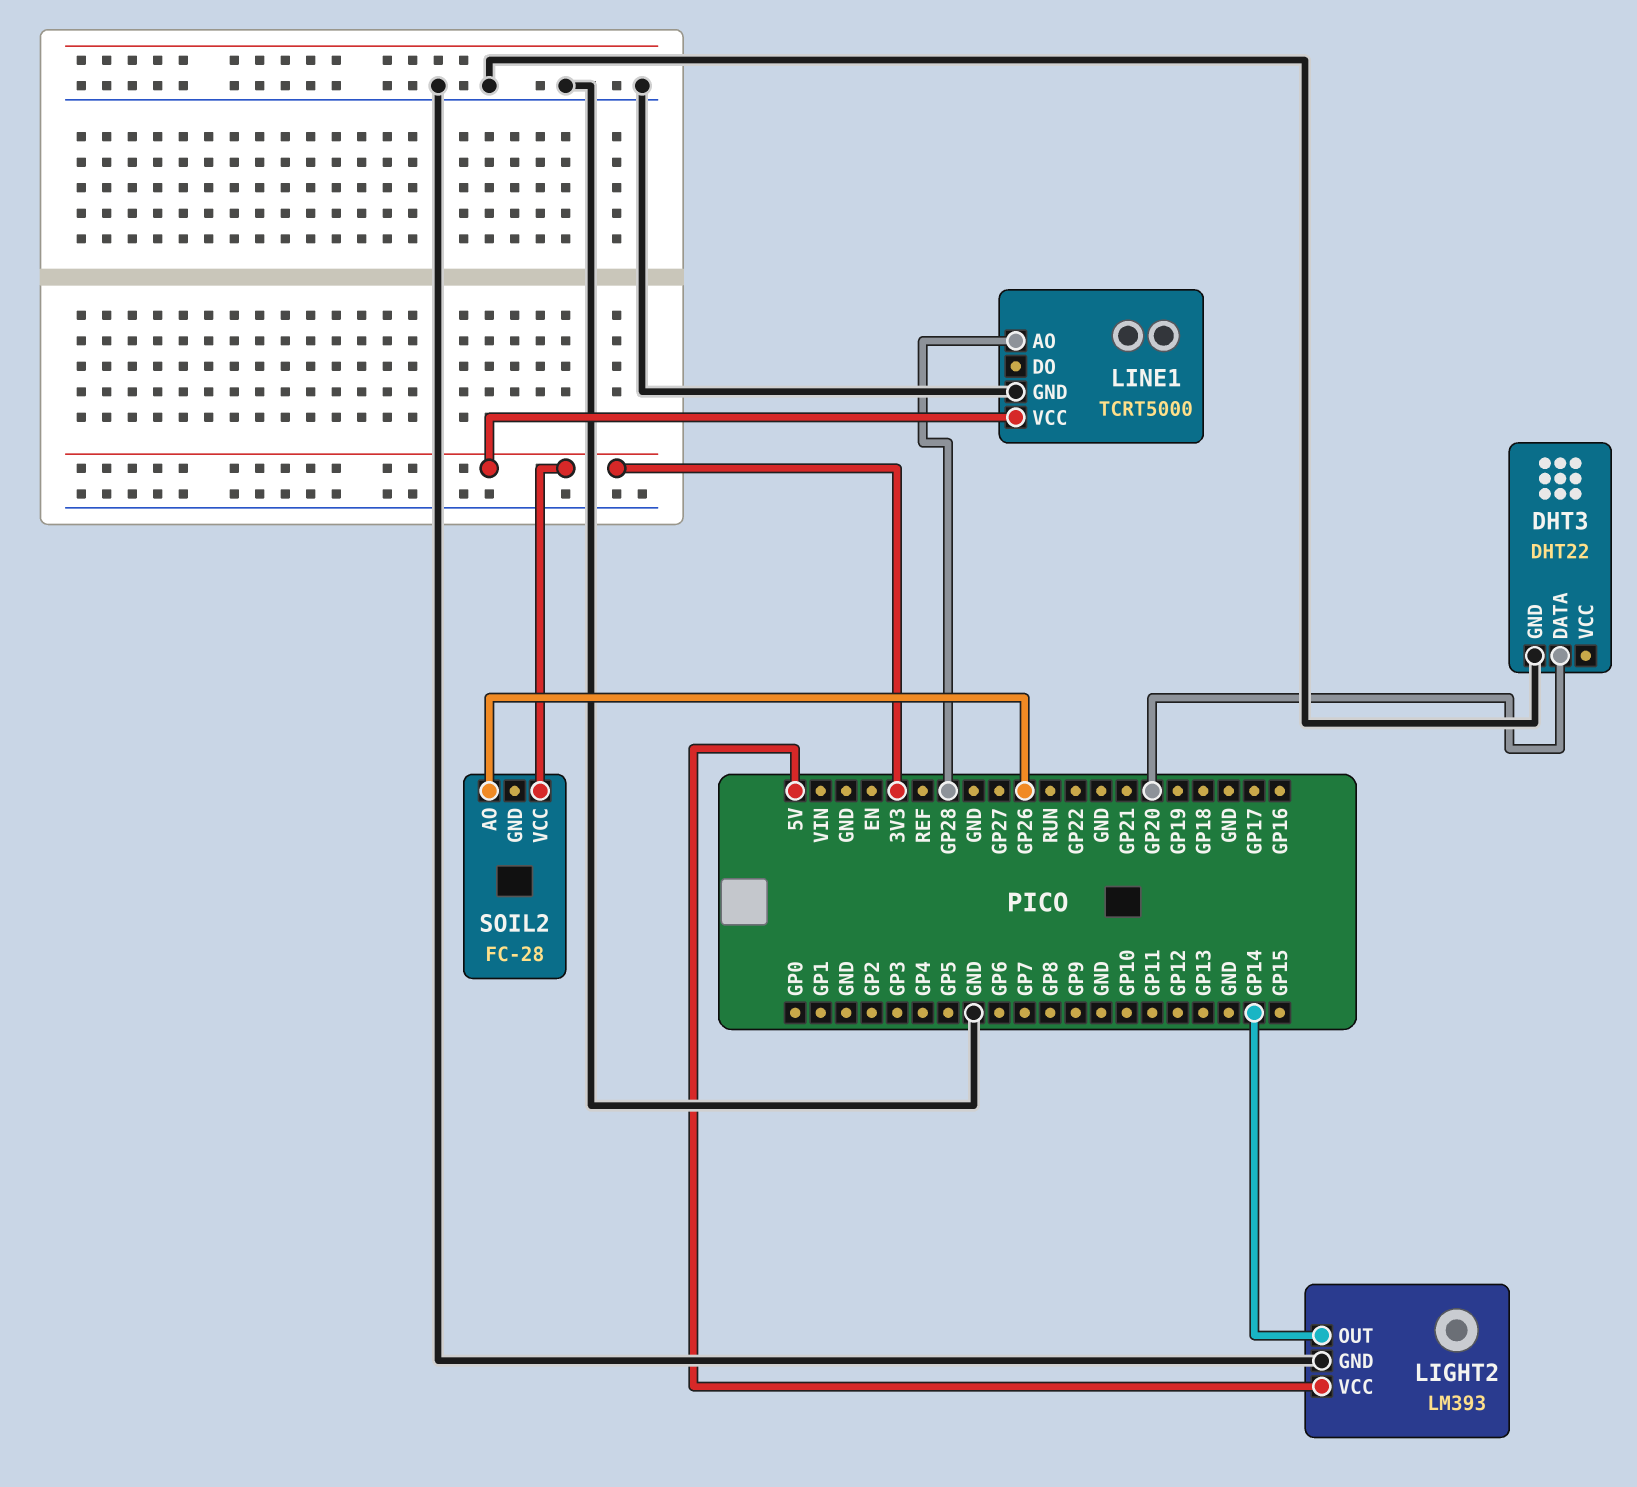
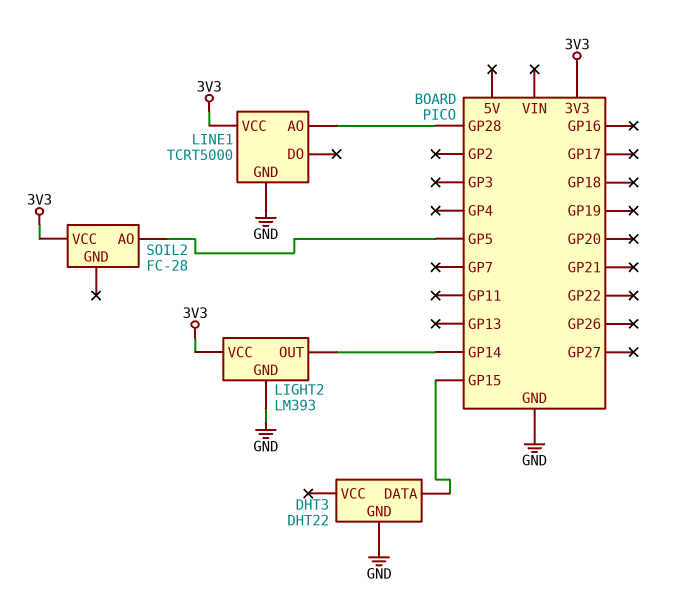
DHT3 pin DATA: GP20 -> GP15
LIGHT2 pin VCC: 5V -> 3V3
SOIL2 pin AO: GP26 -> GP5

